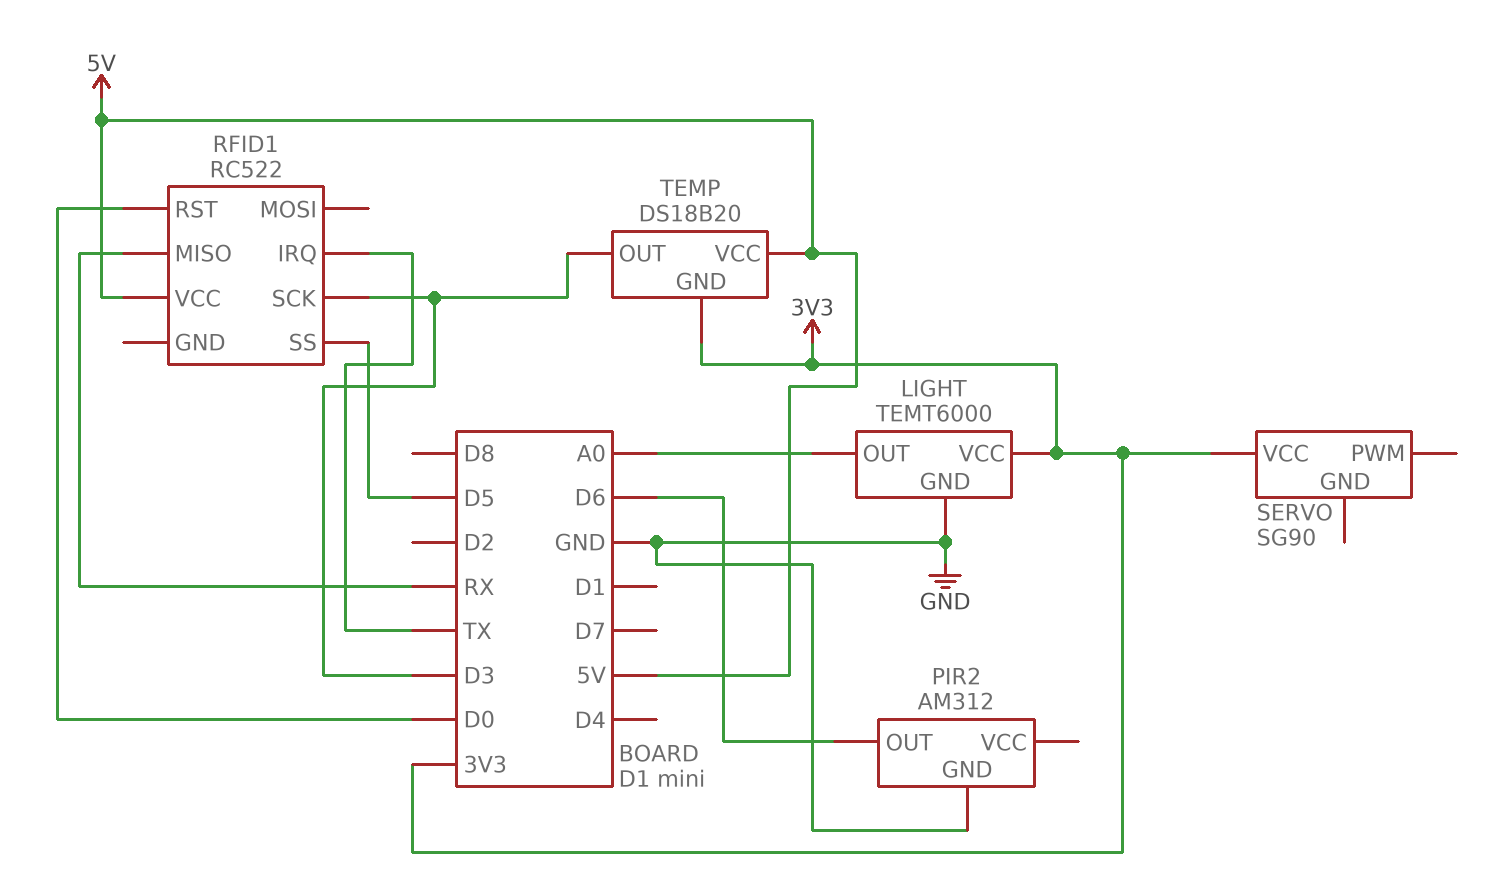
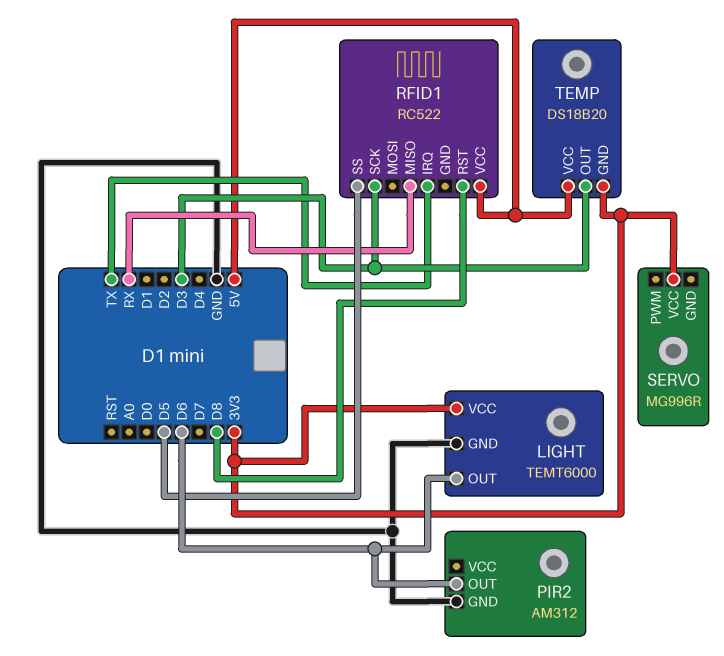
LIGHT pin OUT: A0 -> D6
RFID1 pin RST: D0 -> D8
SERVO: SG90 -> MG996R

